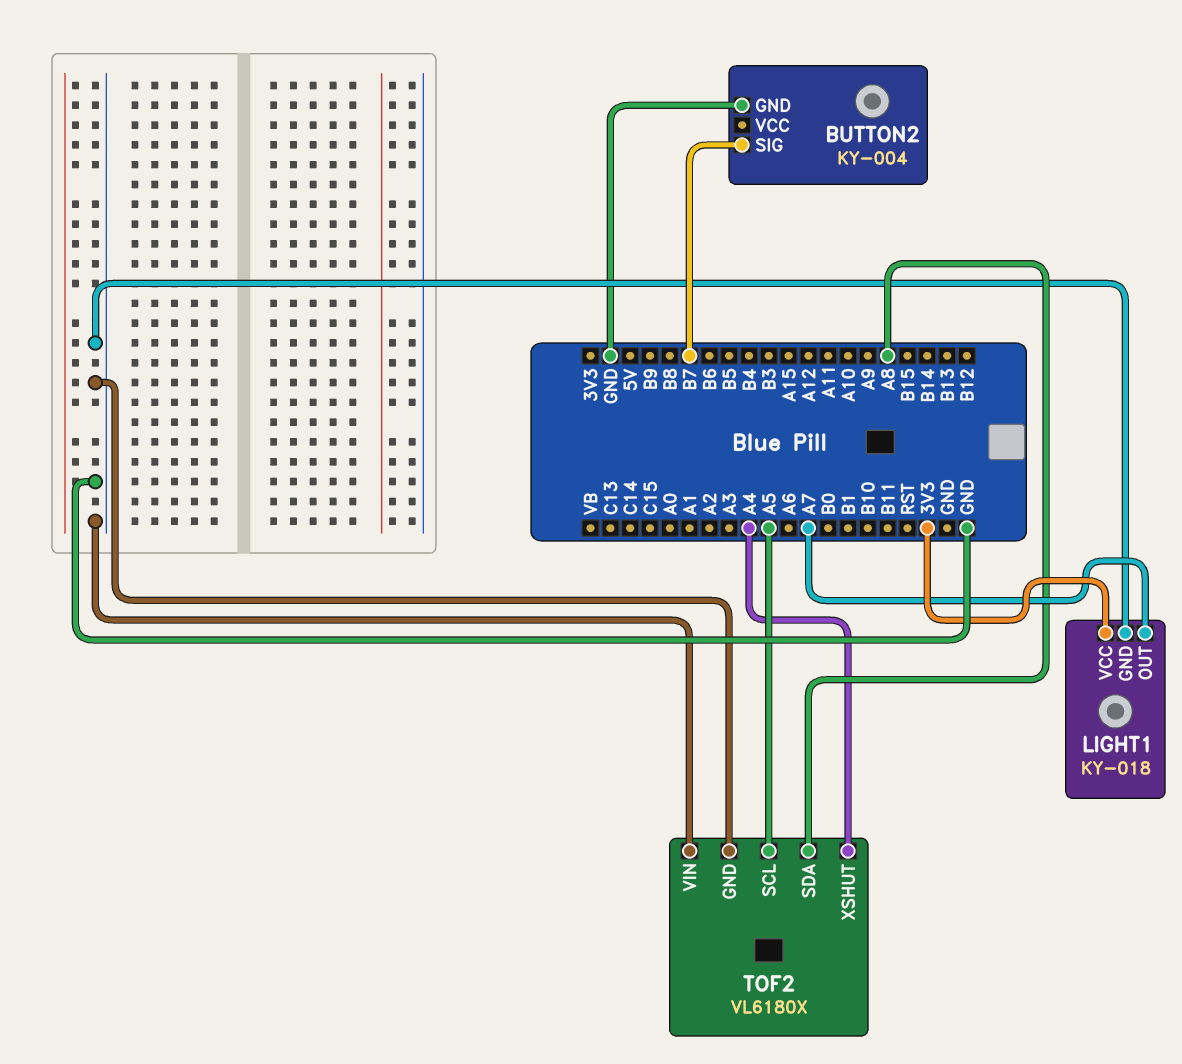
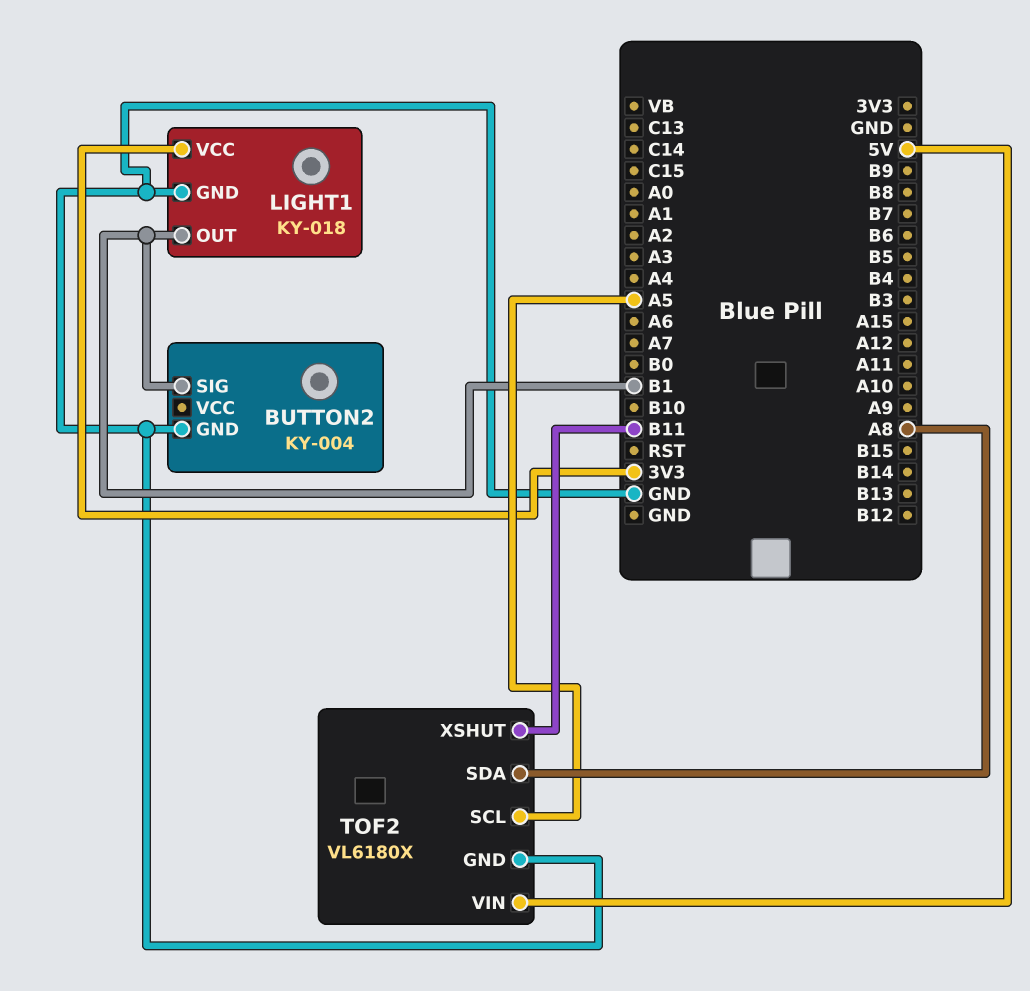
BUTTON2 pin SIG: B7 -> B1
LIGHT1 pin OUT: A7 -> B1
TOF2 pin VIN: GND -> 5V
TOF2 pin XSHUT: A4 -> B11

